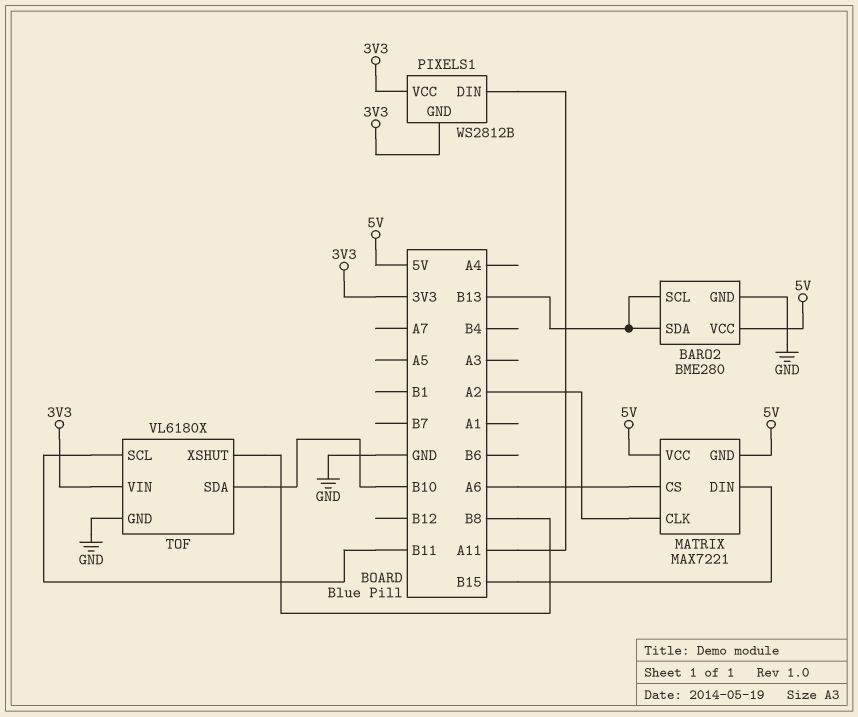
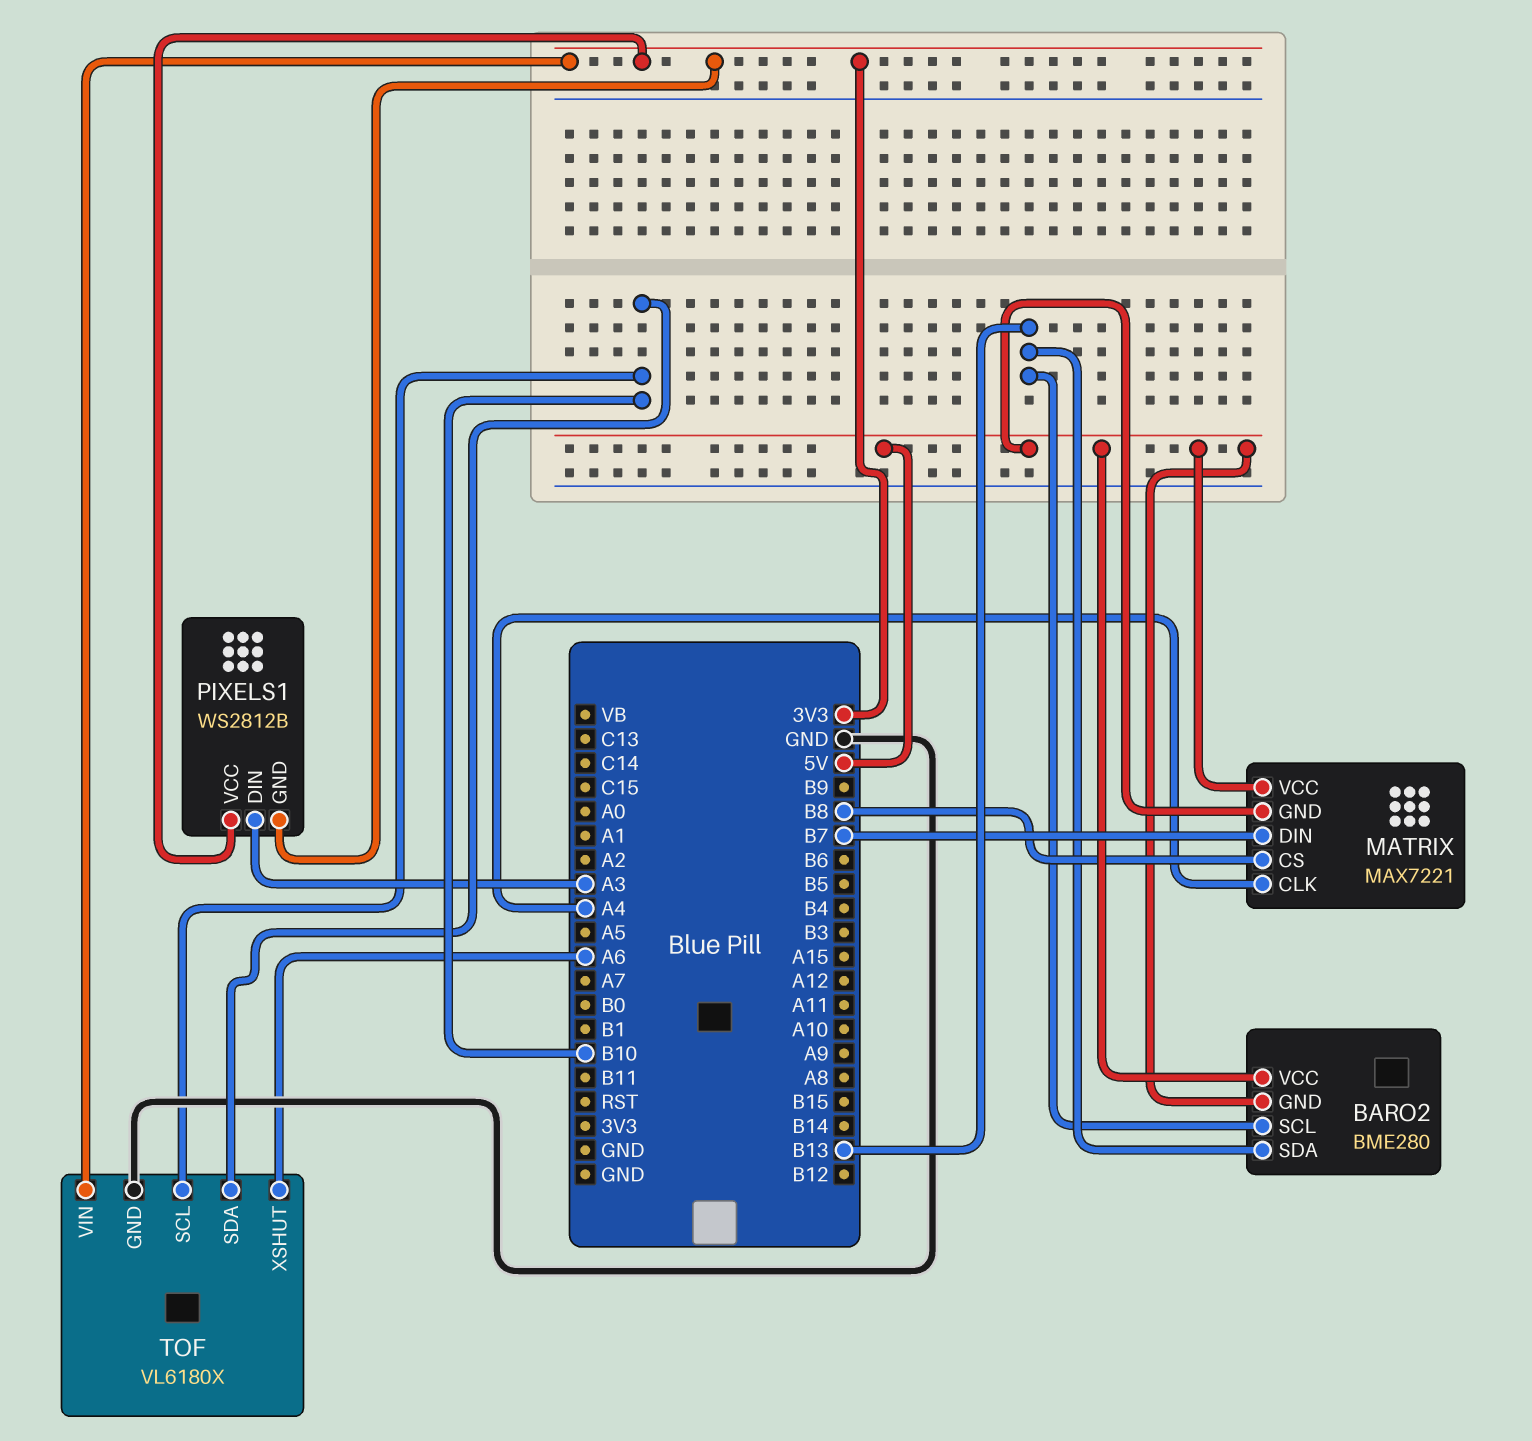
BARO2 pin GND: GND -> 5V
MATRIX pin CLK: A2 -> A4
MATRIX pin CS: A6 -> B8
MATRIX pin DIN: B15 -> B7
PIXELS1 pin DIN: A11 -> A3
TOF pin SCL: B11 -> B10
TOF pin XSHUT: B8 -> A6

